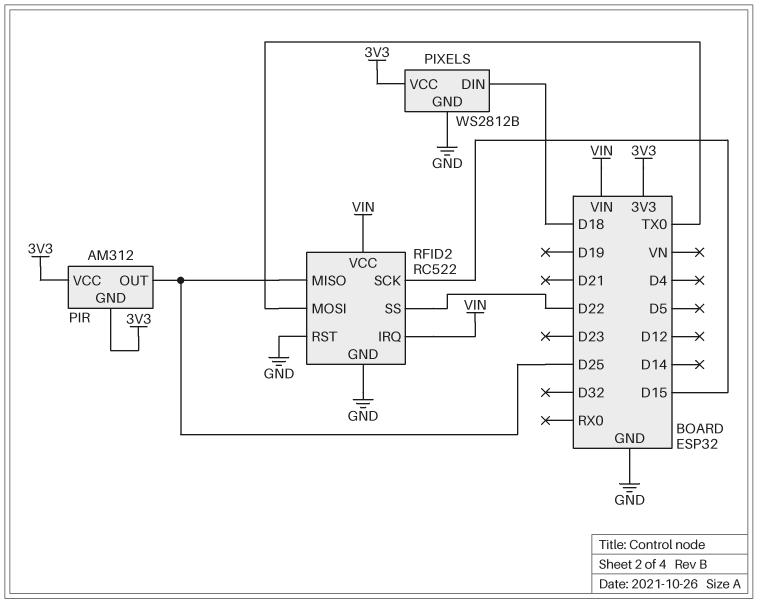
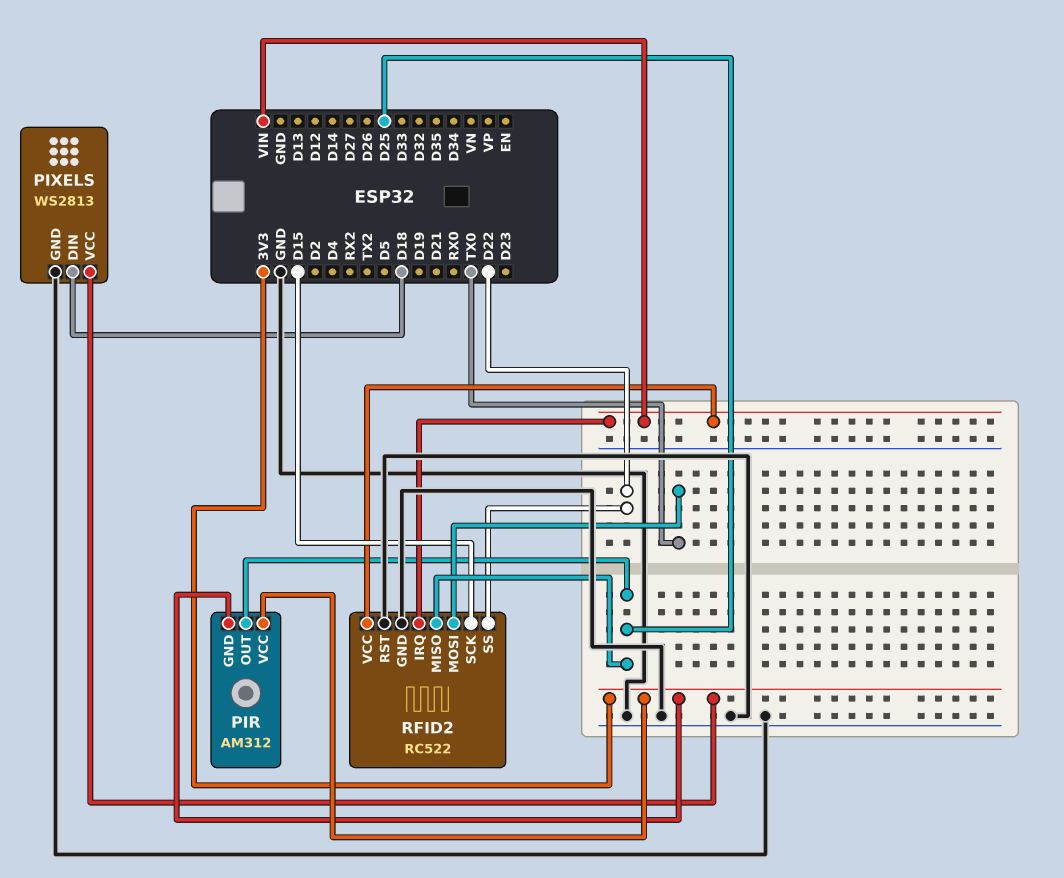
PIXELS: WS2812B -> WS2813

